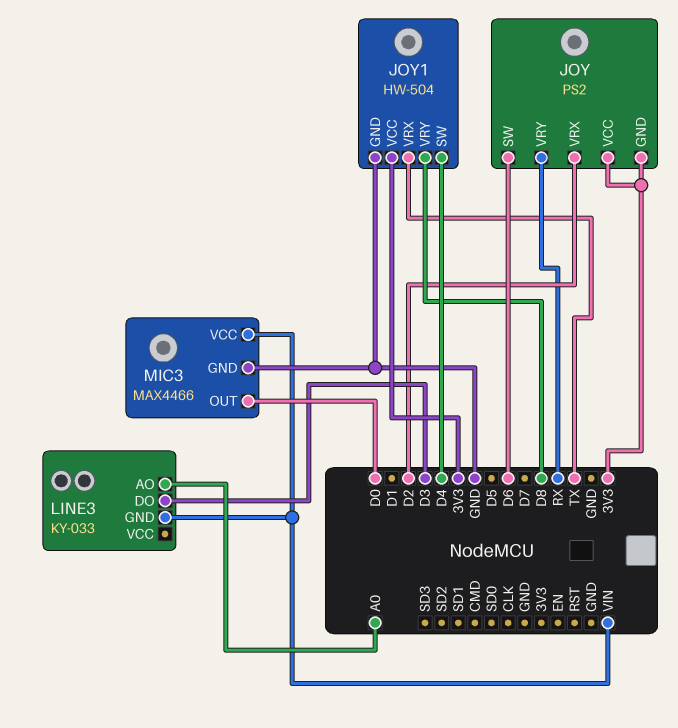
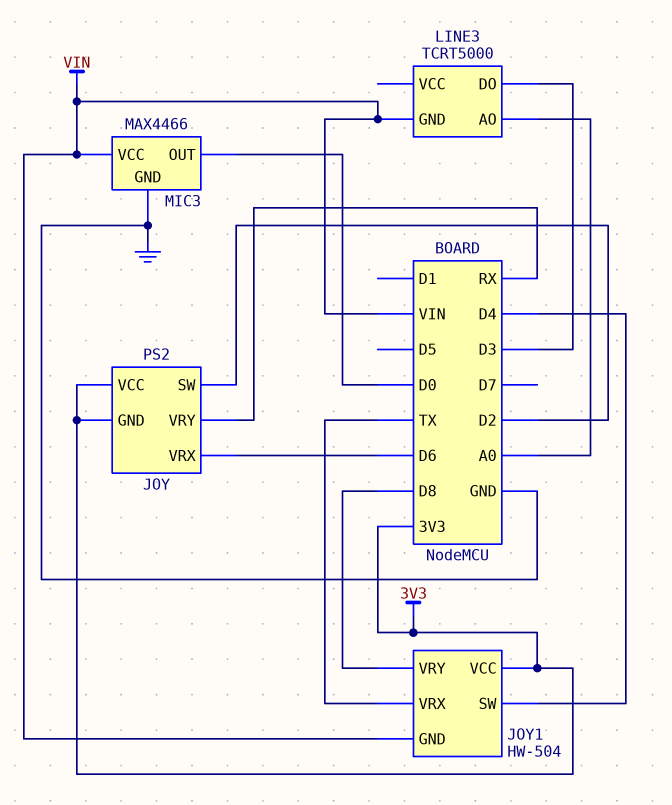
JOY pin SW: D6 -> D2
JOY pin VRX: D2 -> D6
JOY1 pin GND: GND -> VIN
LINE3: KY-033 -> TCRT5000

